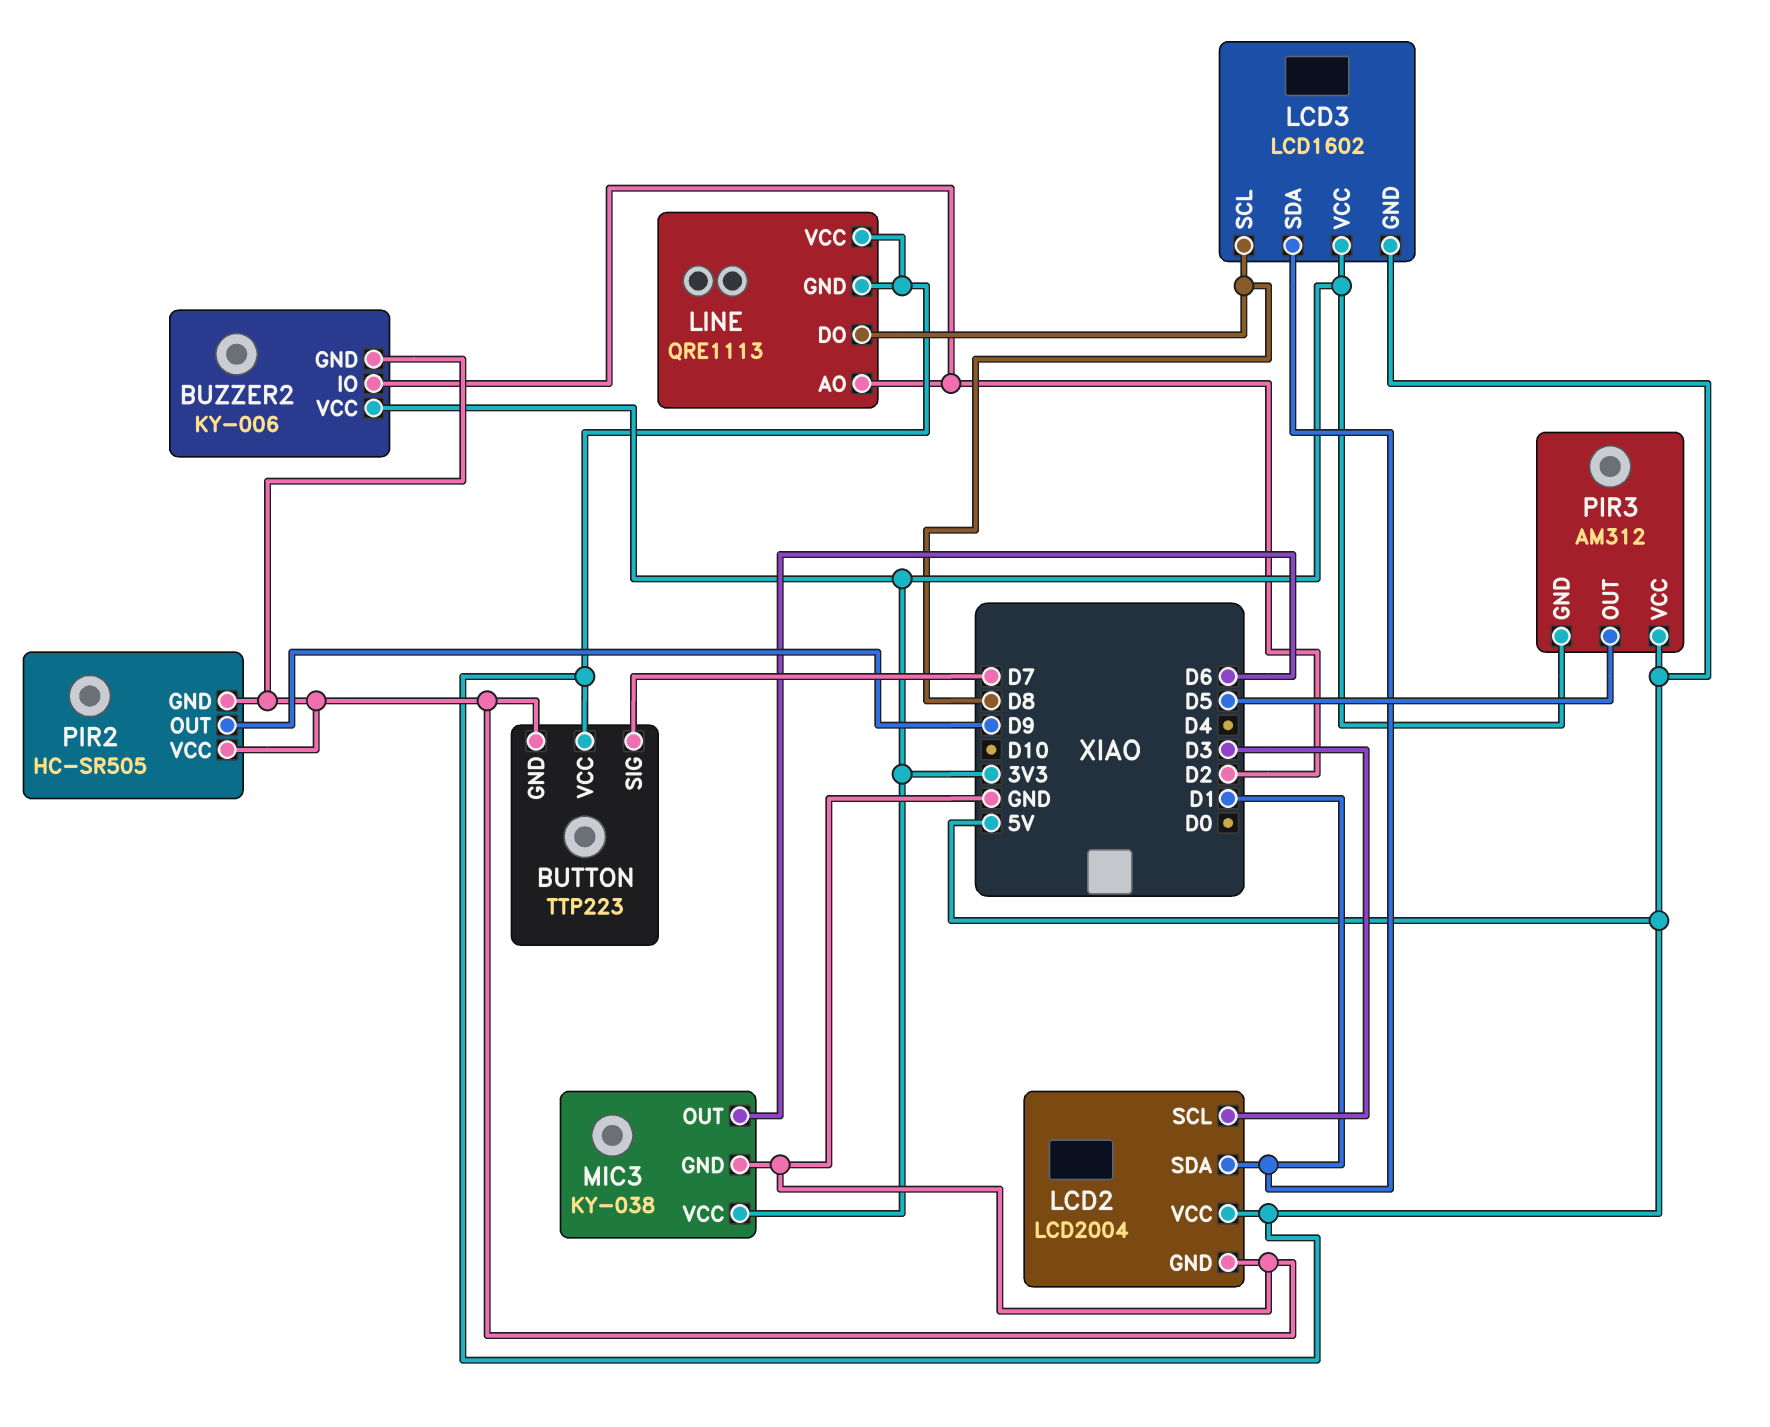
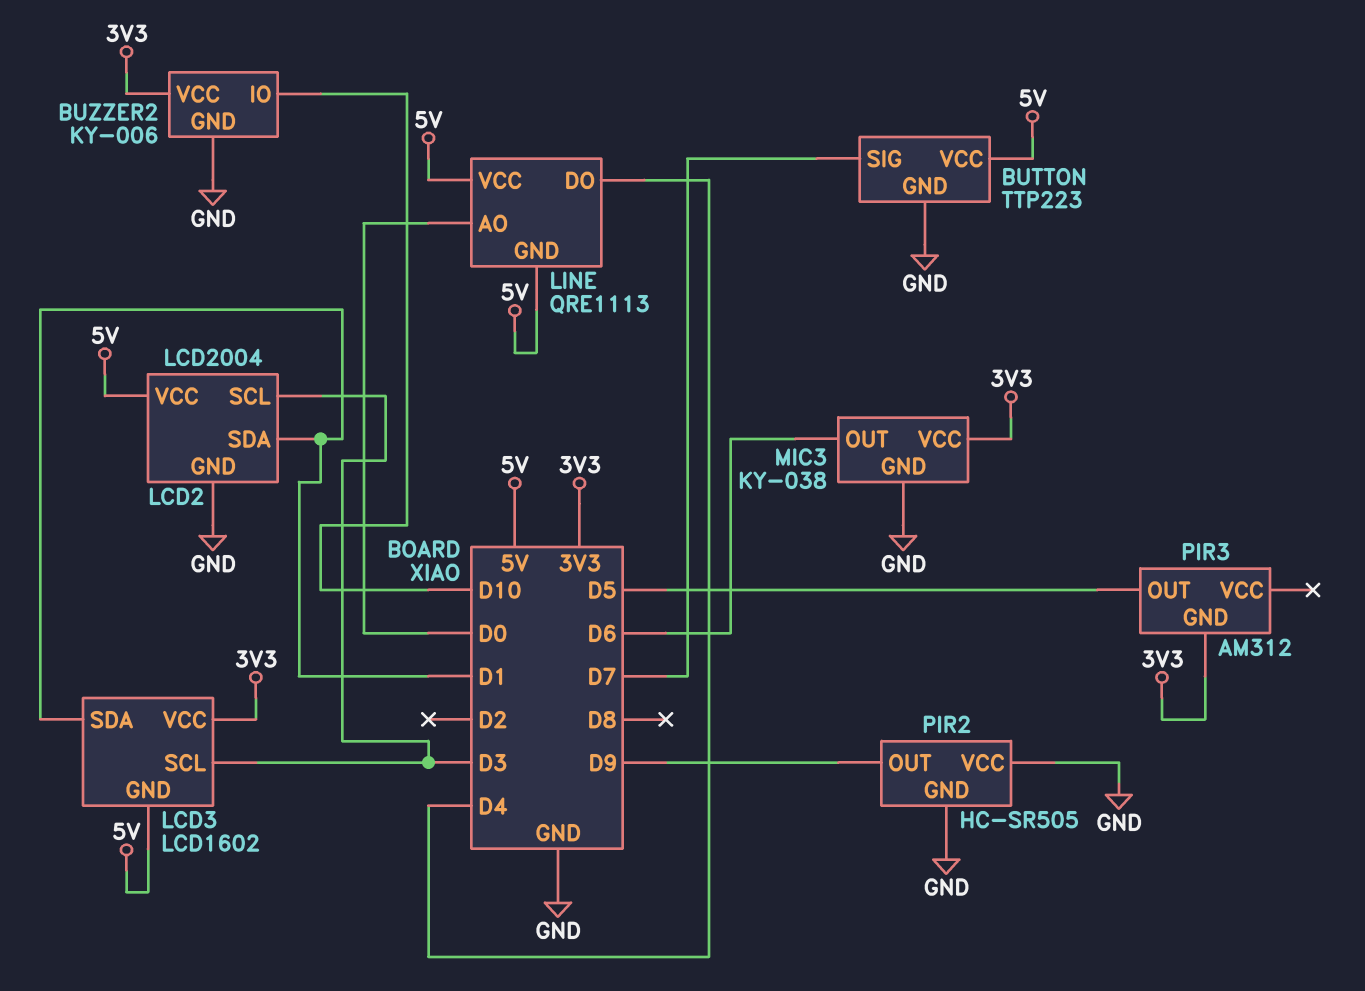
BUZZER2 pin IO: D2 -> D10
LCD3 pin SCL: D8 -> D3
LINE pin AO: D2 -> D0
LINE pin DO: D8 -> D4
PIR3 pin VCC: 5V -> none

